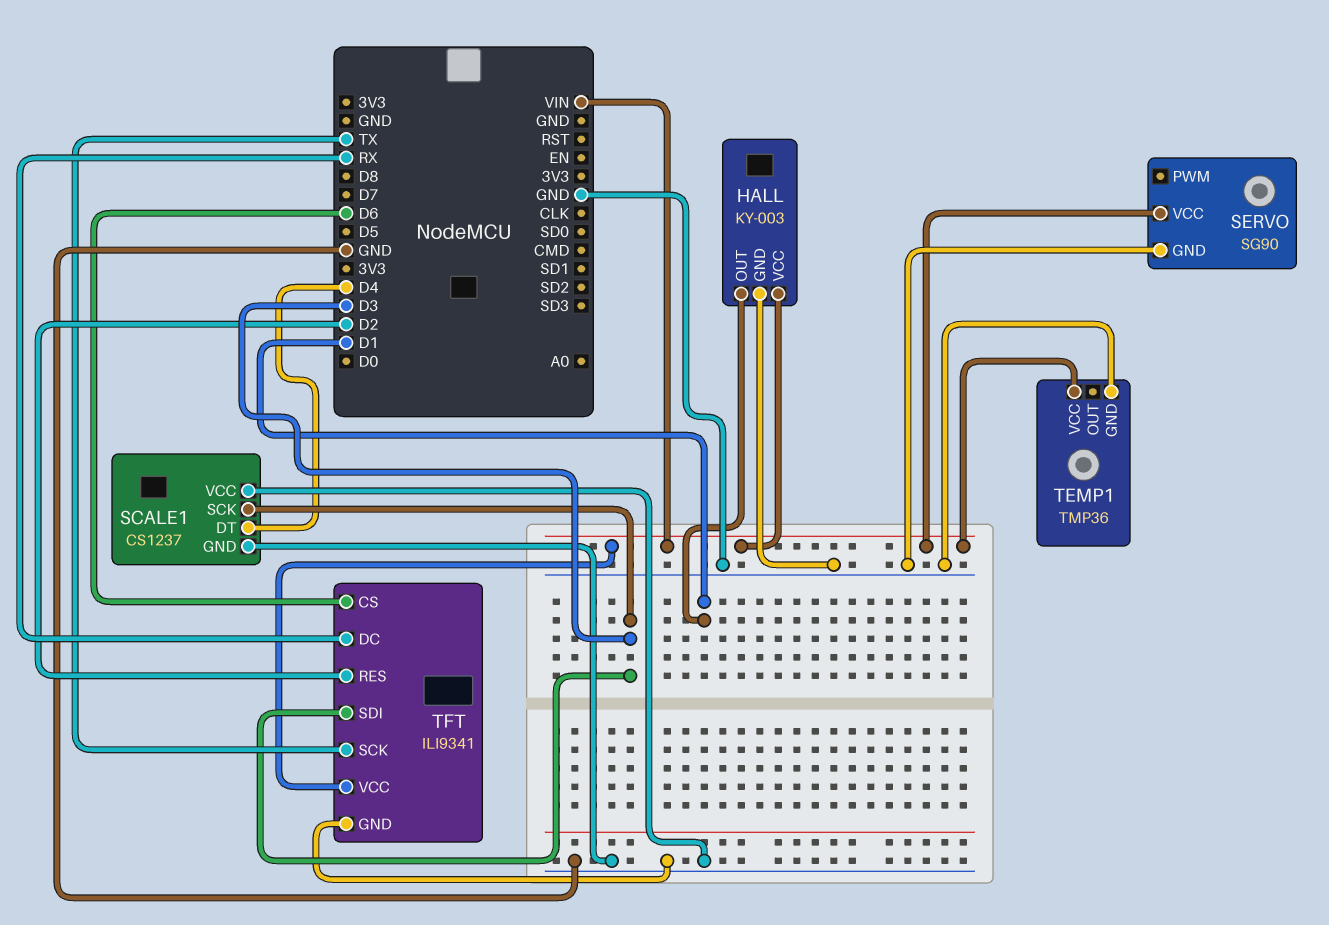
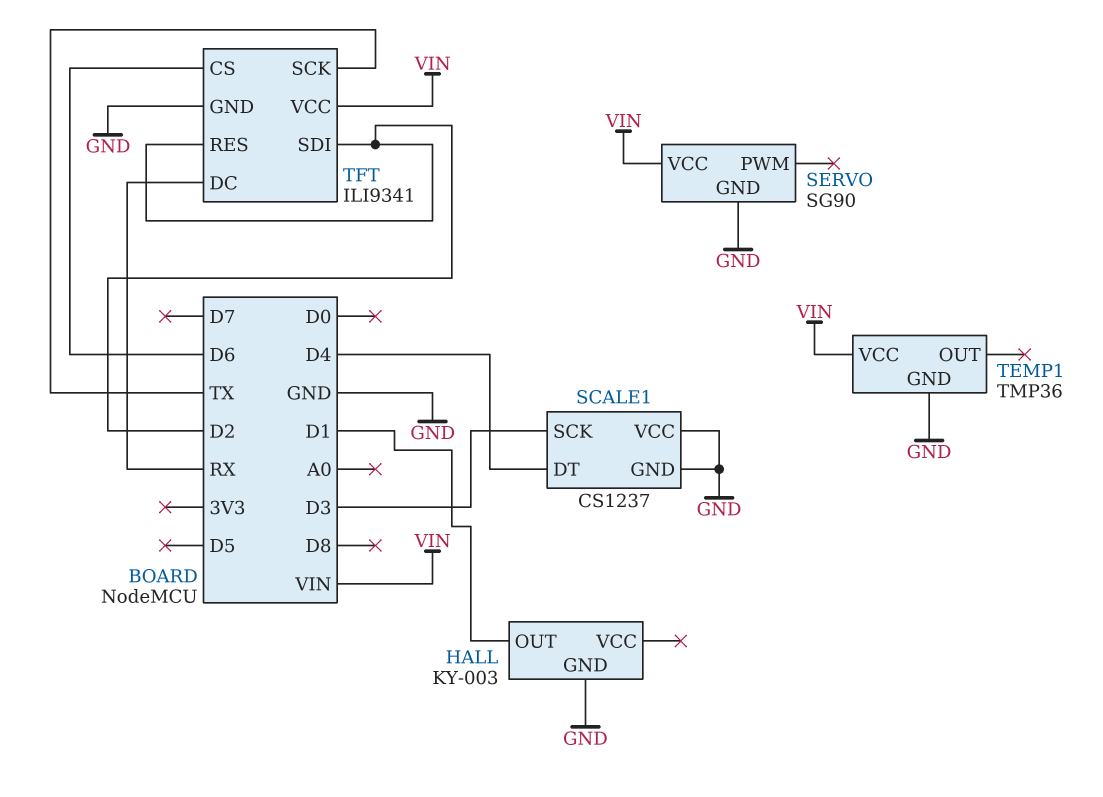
HALL pin VCC: VIN -> none
TFT pin SDI: D3 -> D2

